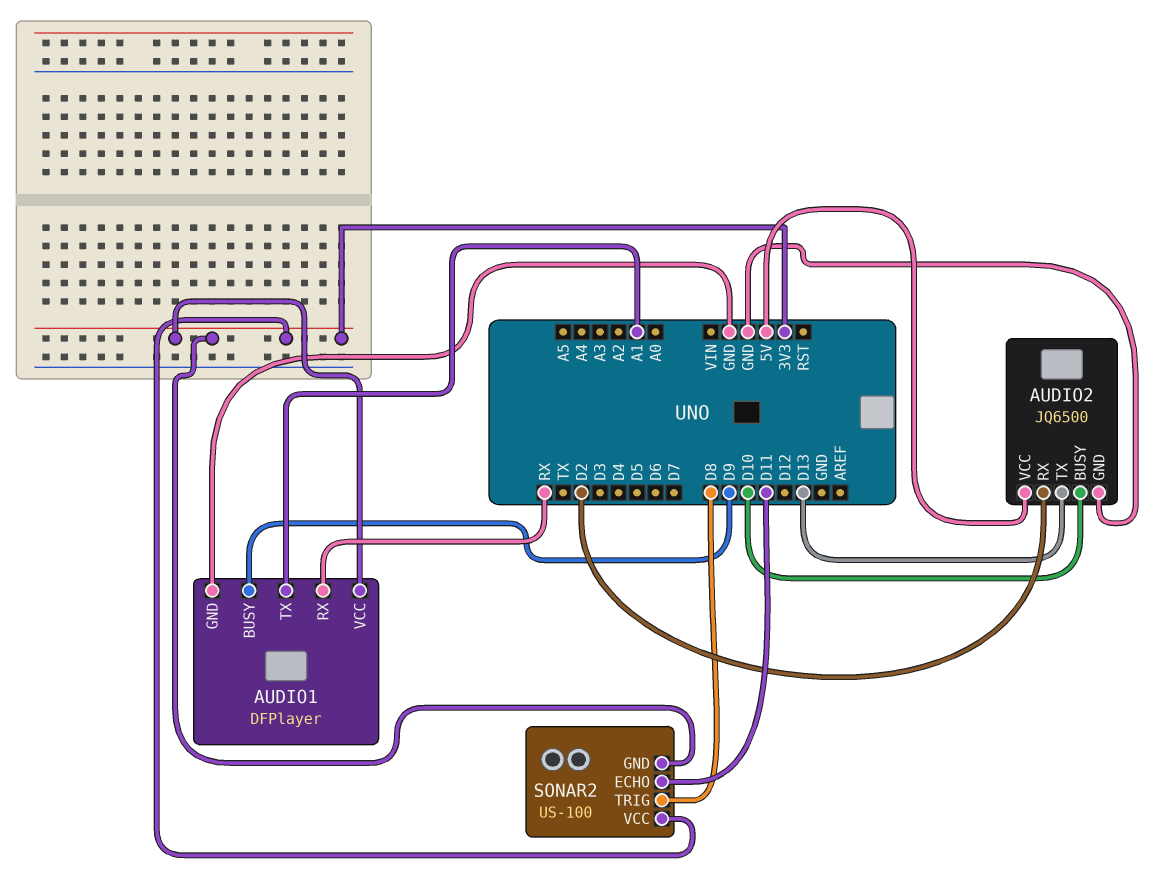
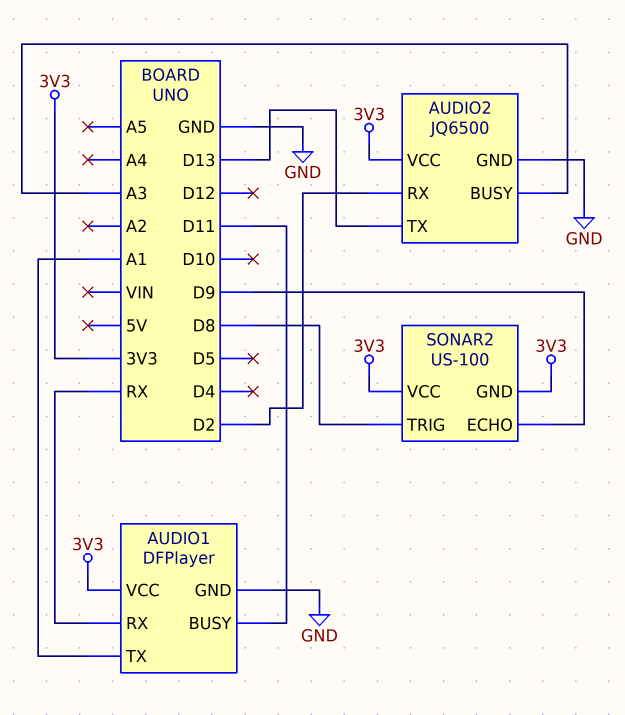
AUDIO1 pin BUSY: D9 -> D11
AUDIO2 pin BUSY: D10 -> A3
AUDIO2 pin VCC: 5V -> 3V3
SONAR2 pin ECHO: D11 -> D9

